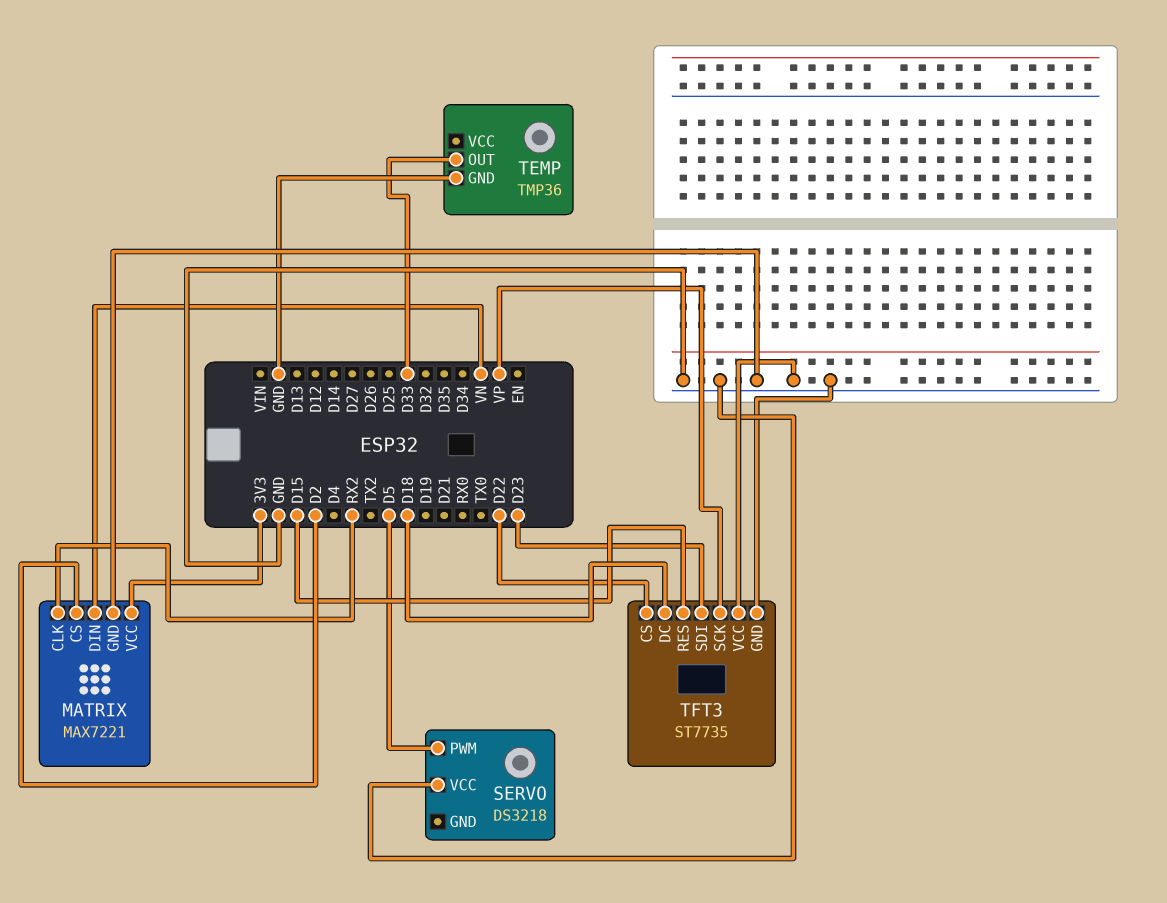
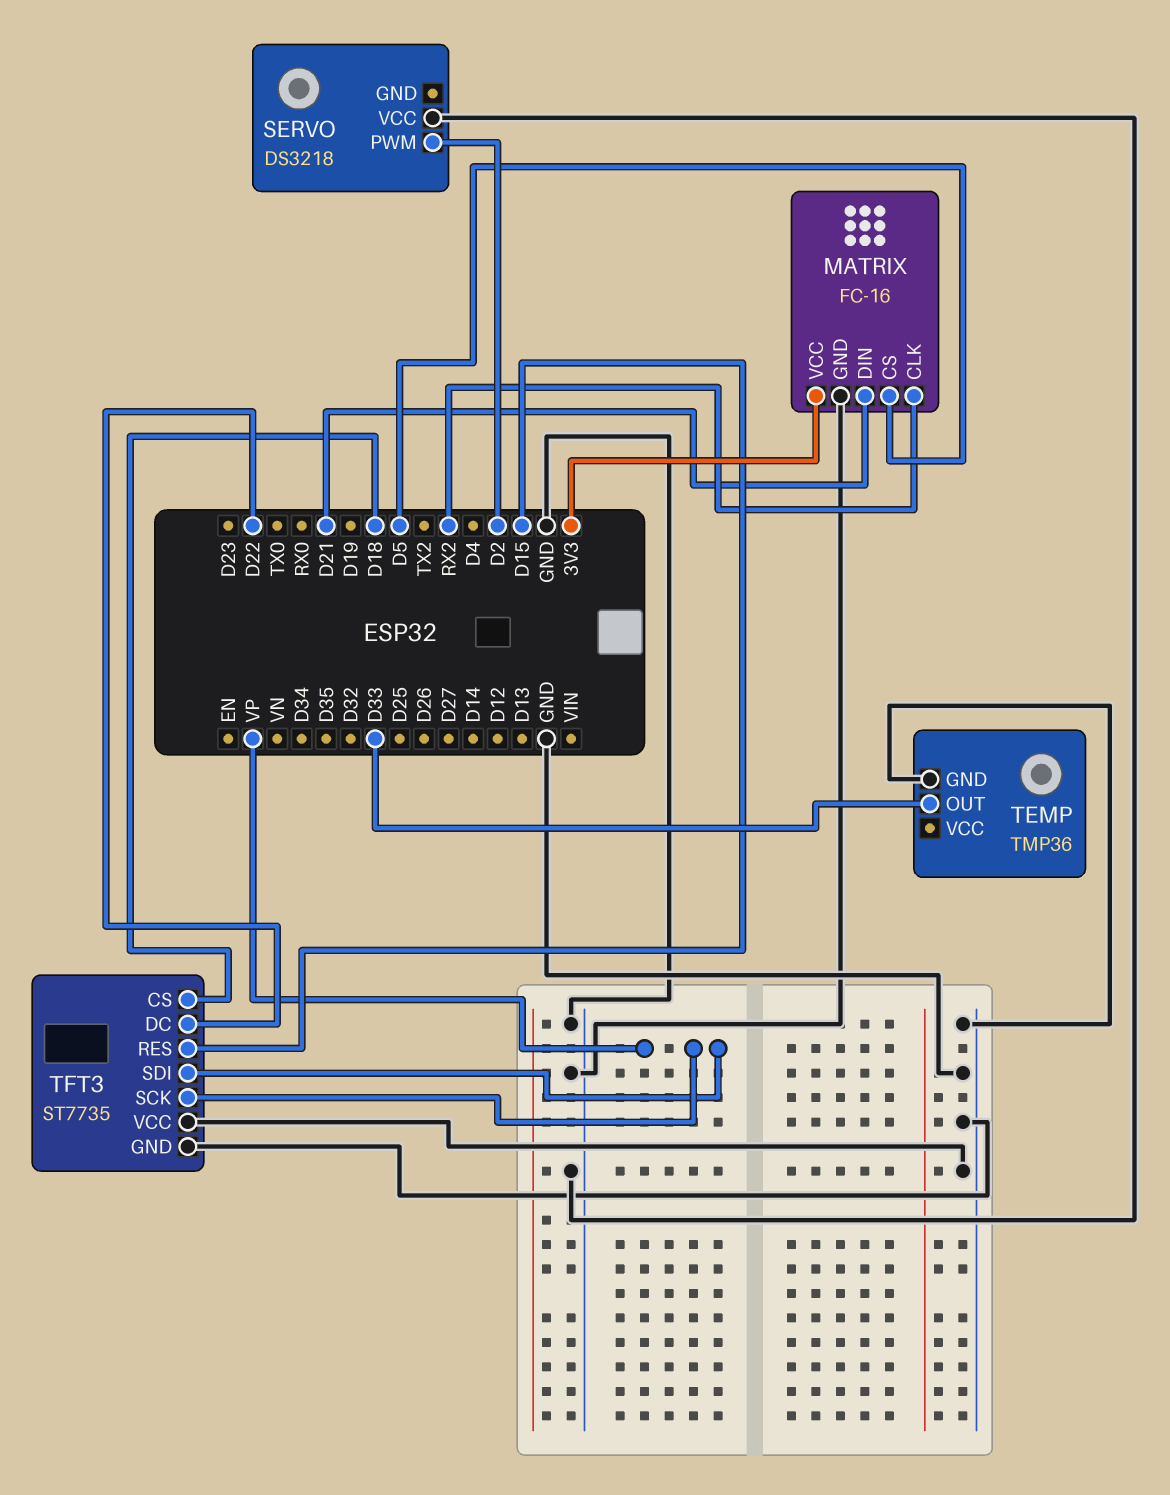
MATRIX: MAX7221 -> FC-16
MATRIX pin CS: D2 -> D5
MATRIX pin DIN: VN -> D21
SERVO pin PWM: D5 -> D2
TFT3 pin CS: D22 -> D18
TFT3 pin DC: D18 -> D22
TFT3 pin SDI: D23 -> VP

